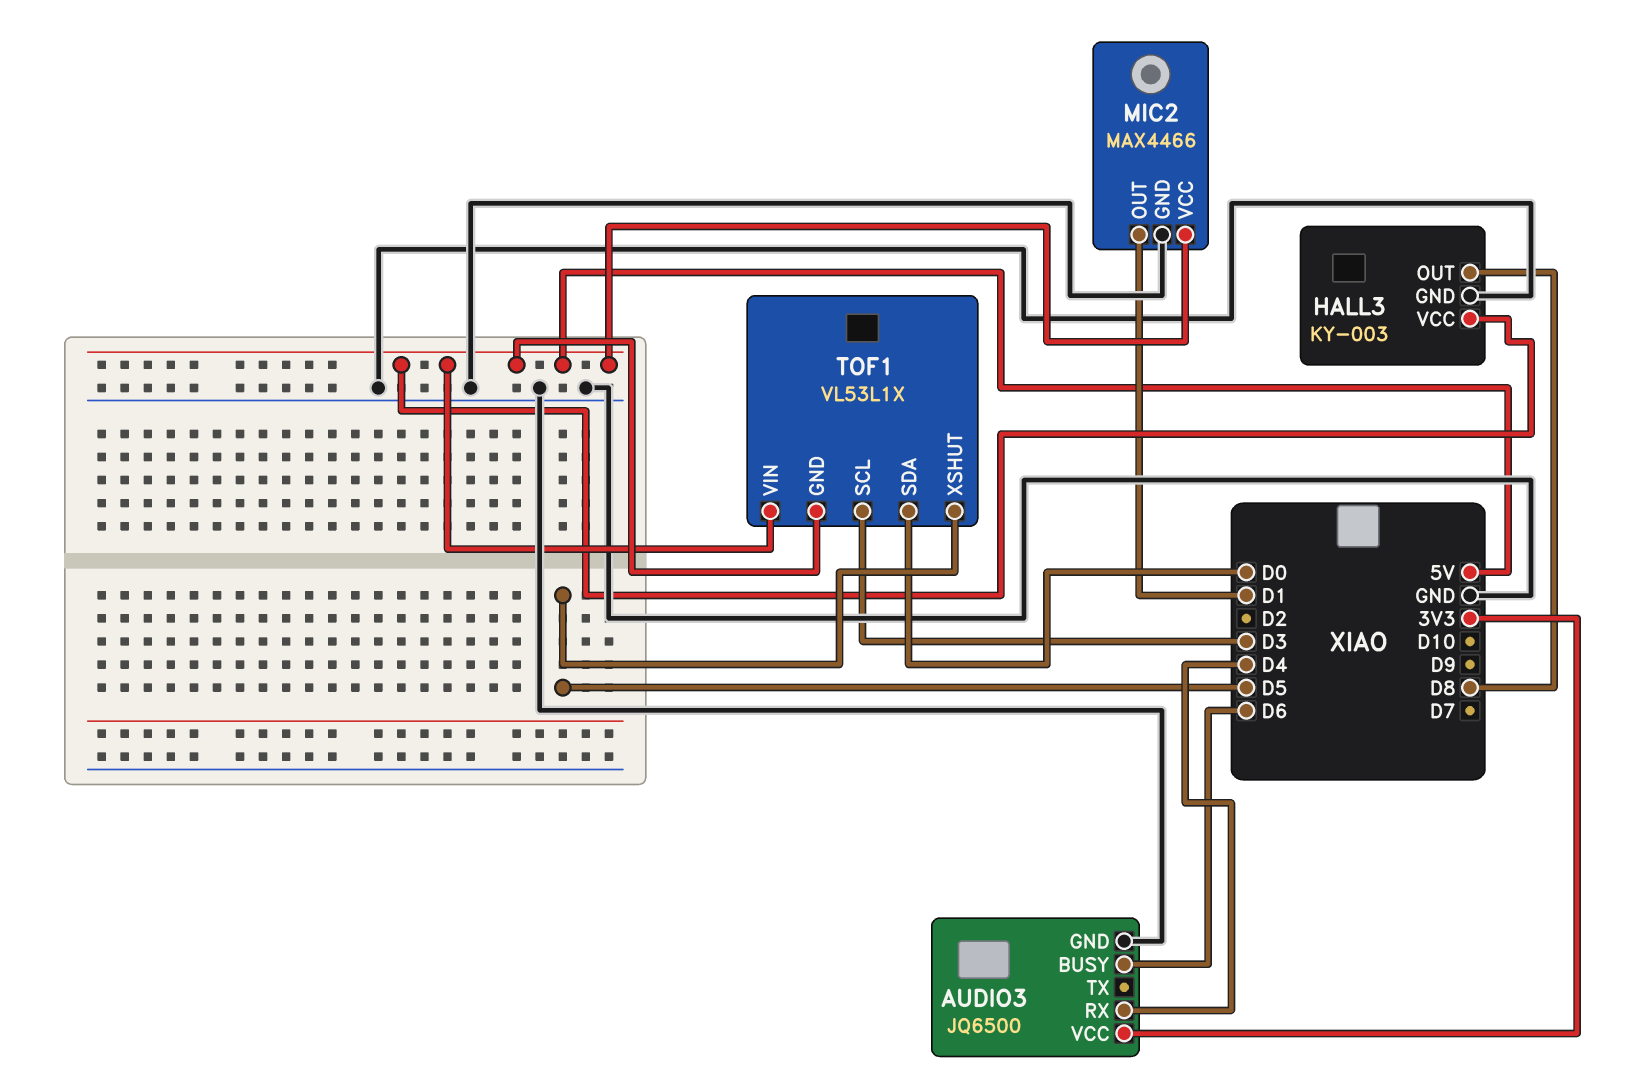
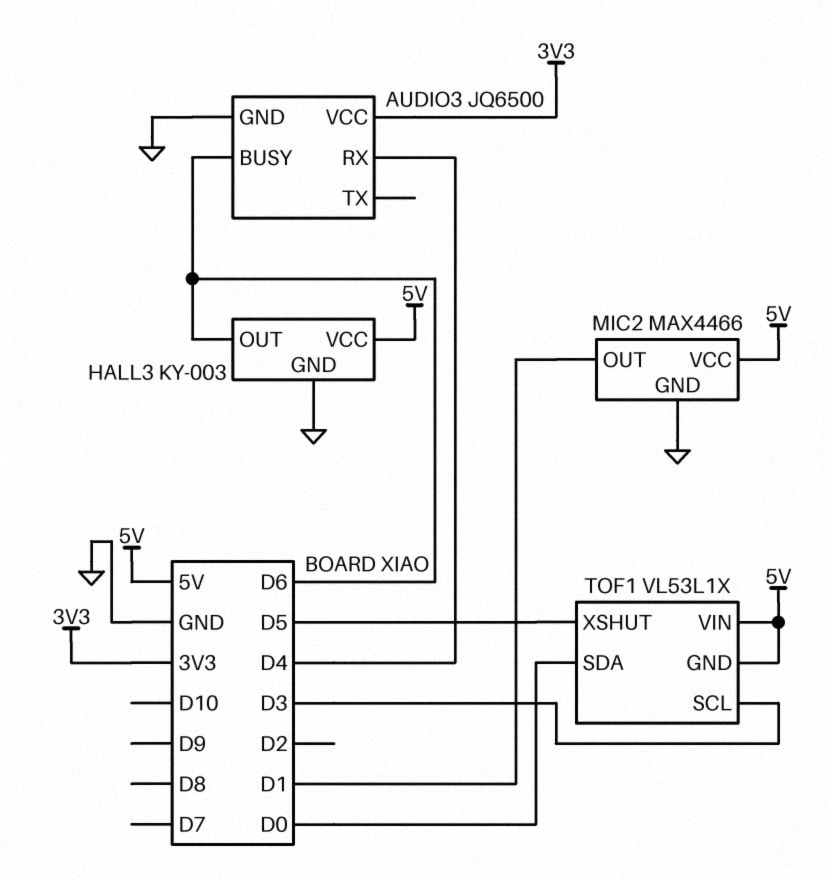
HALL3 pin OUT: D8 -> D6

